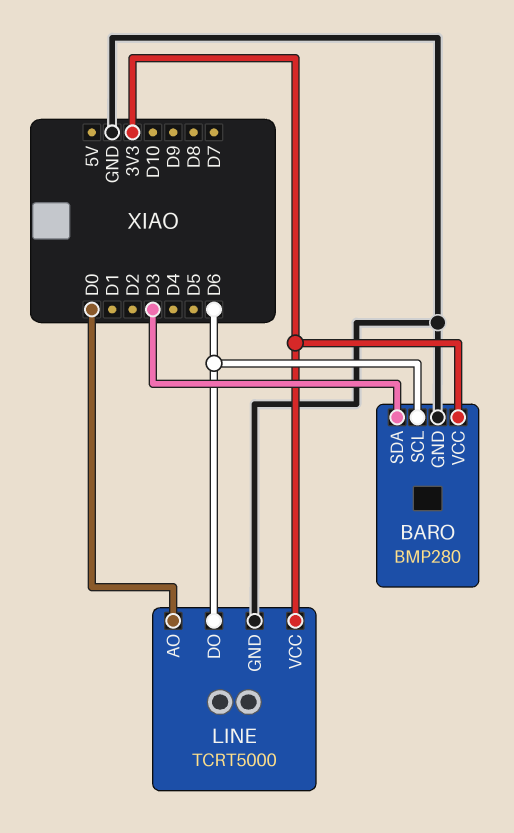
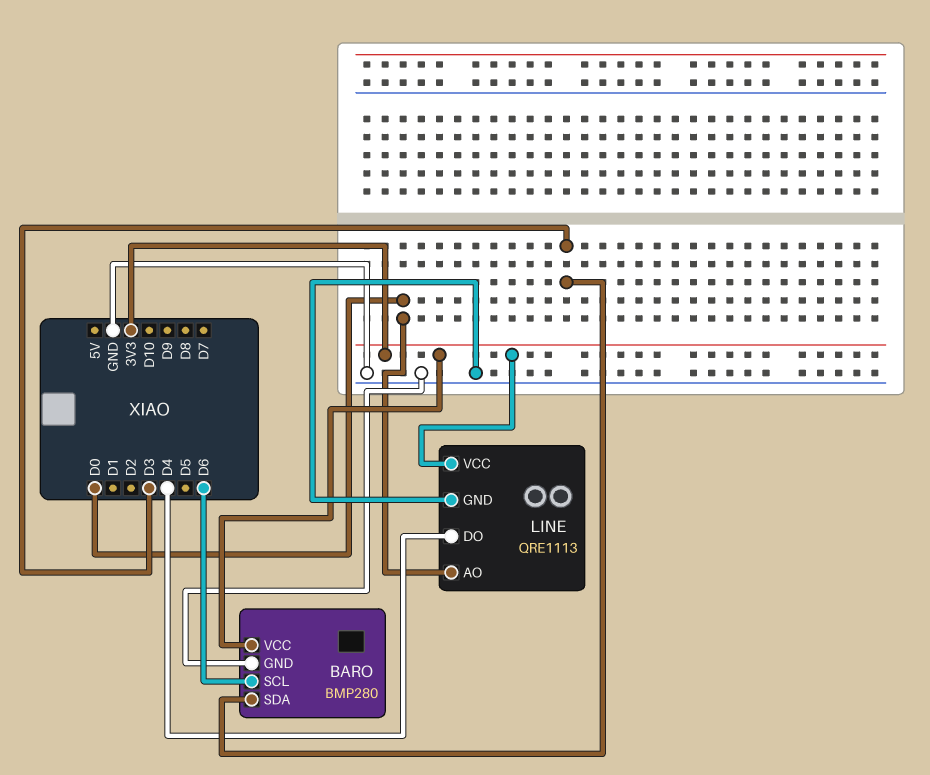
LINE: TCRT5000 -> QRE1113
LINE pin DO: D6 -> D4

